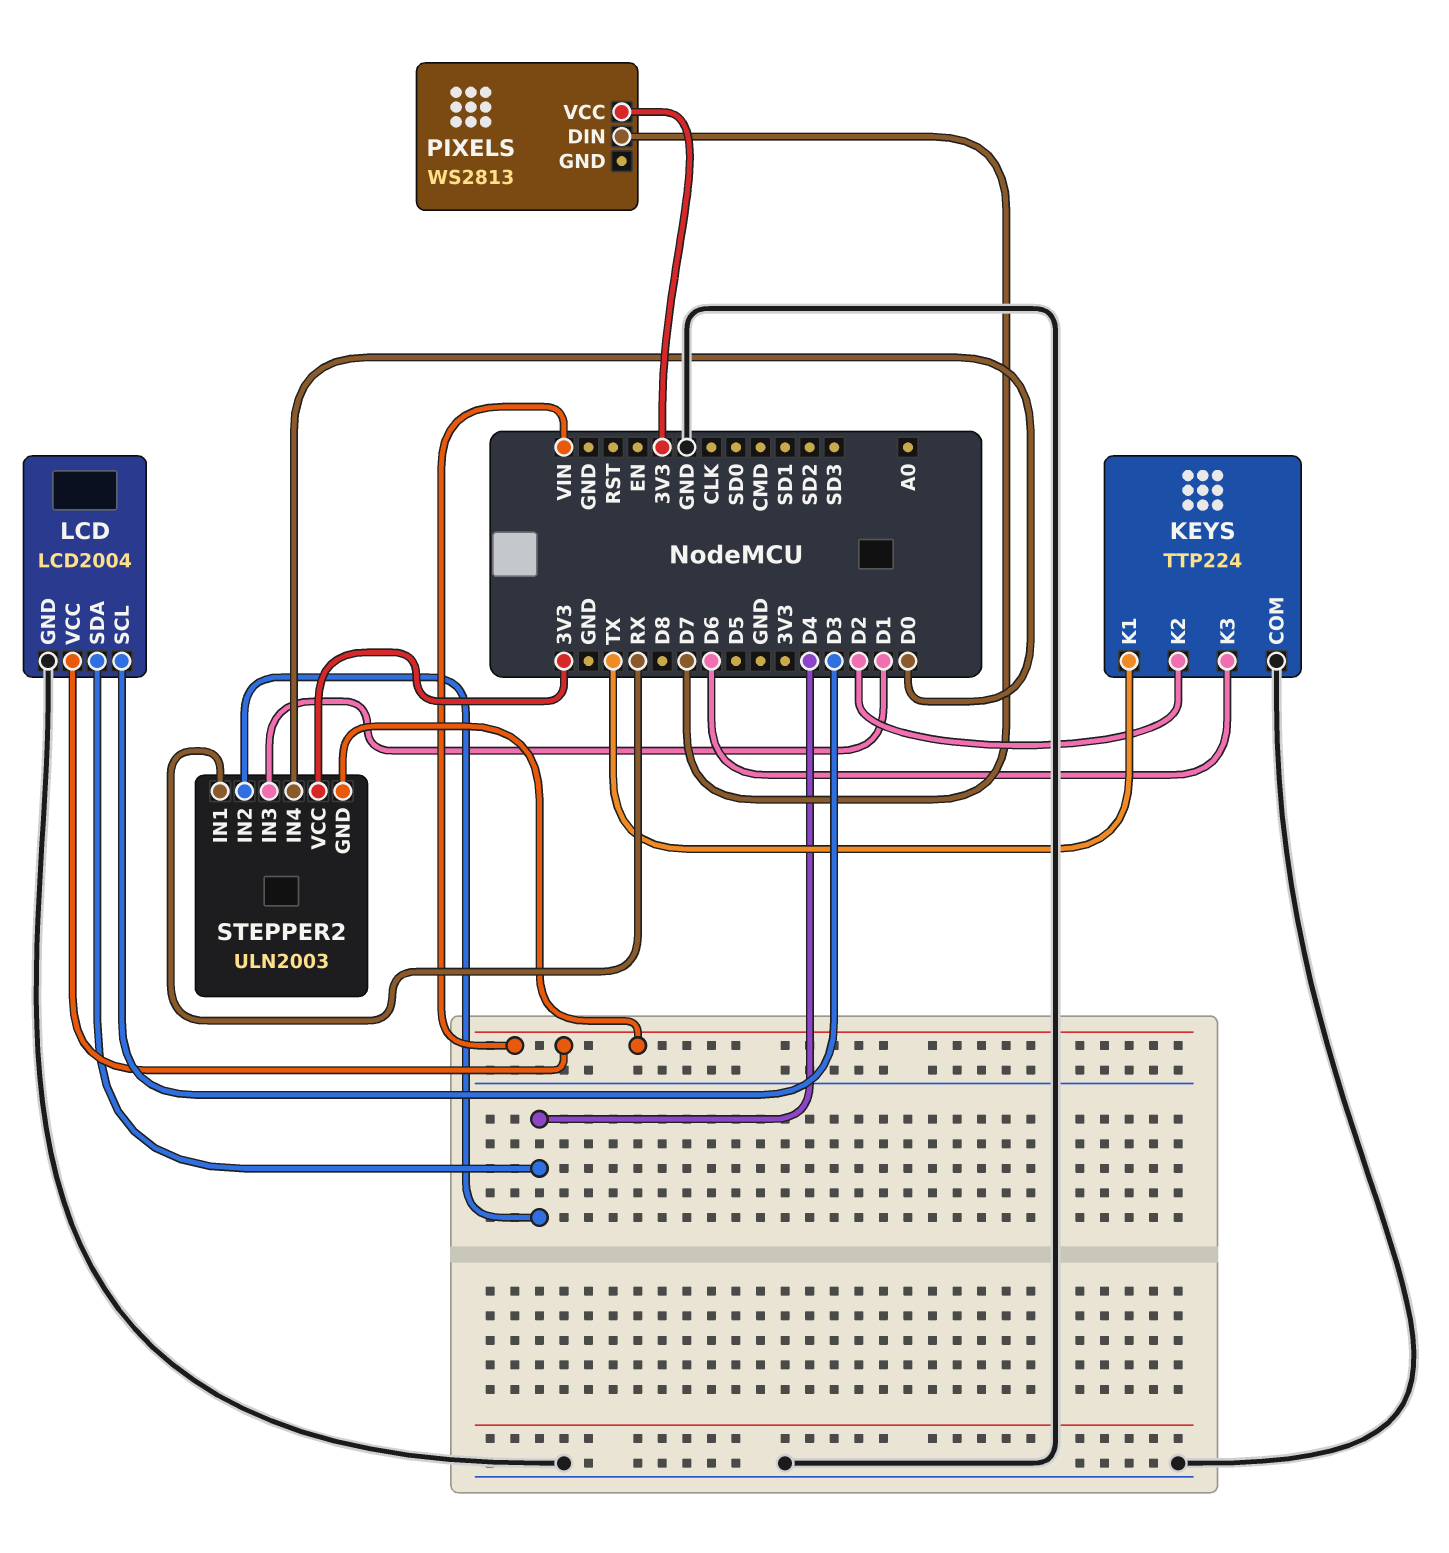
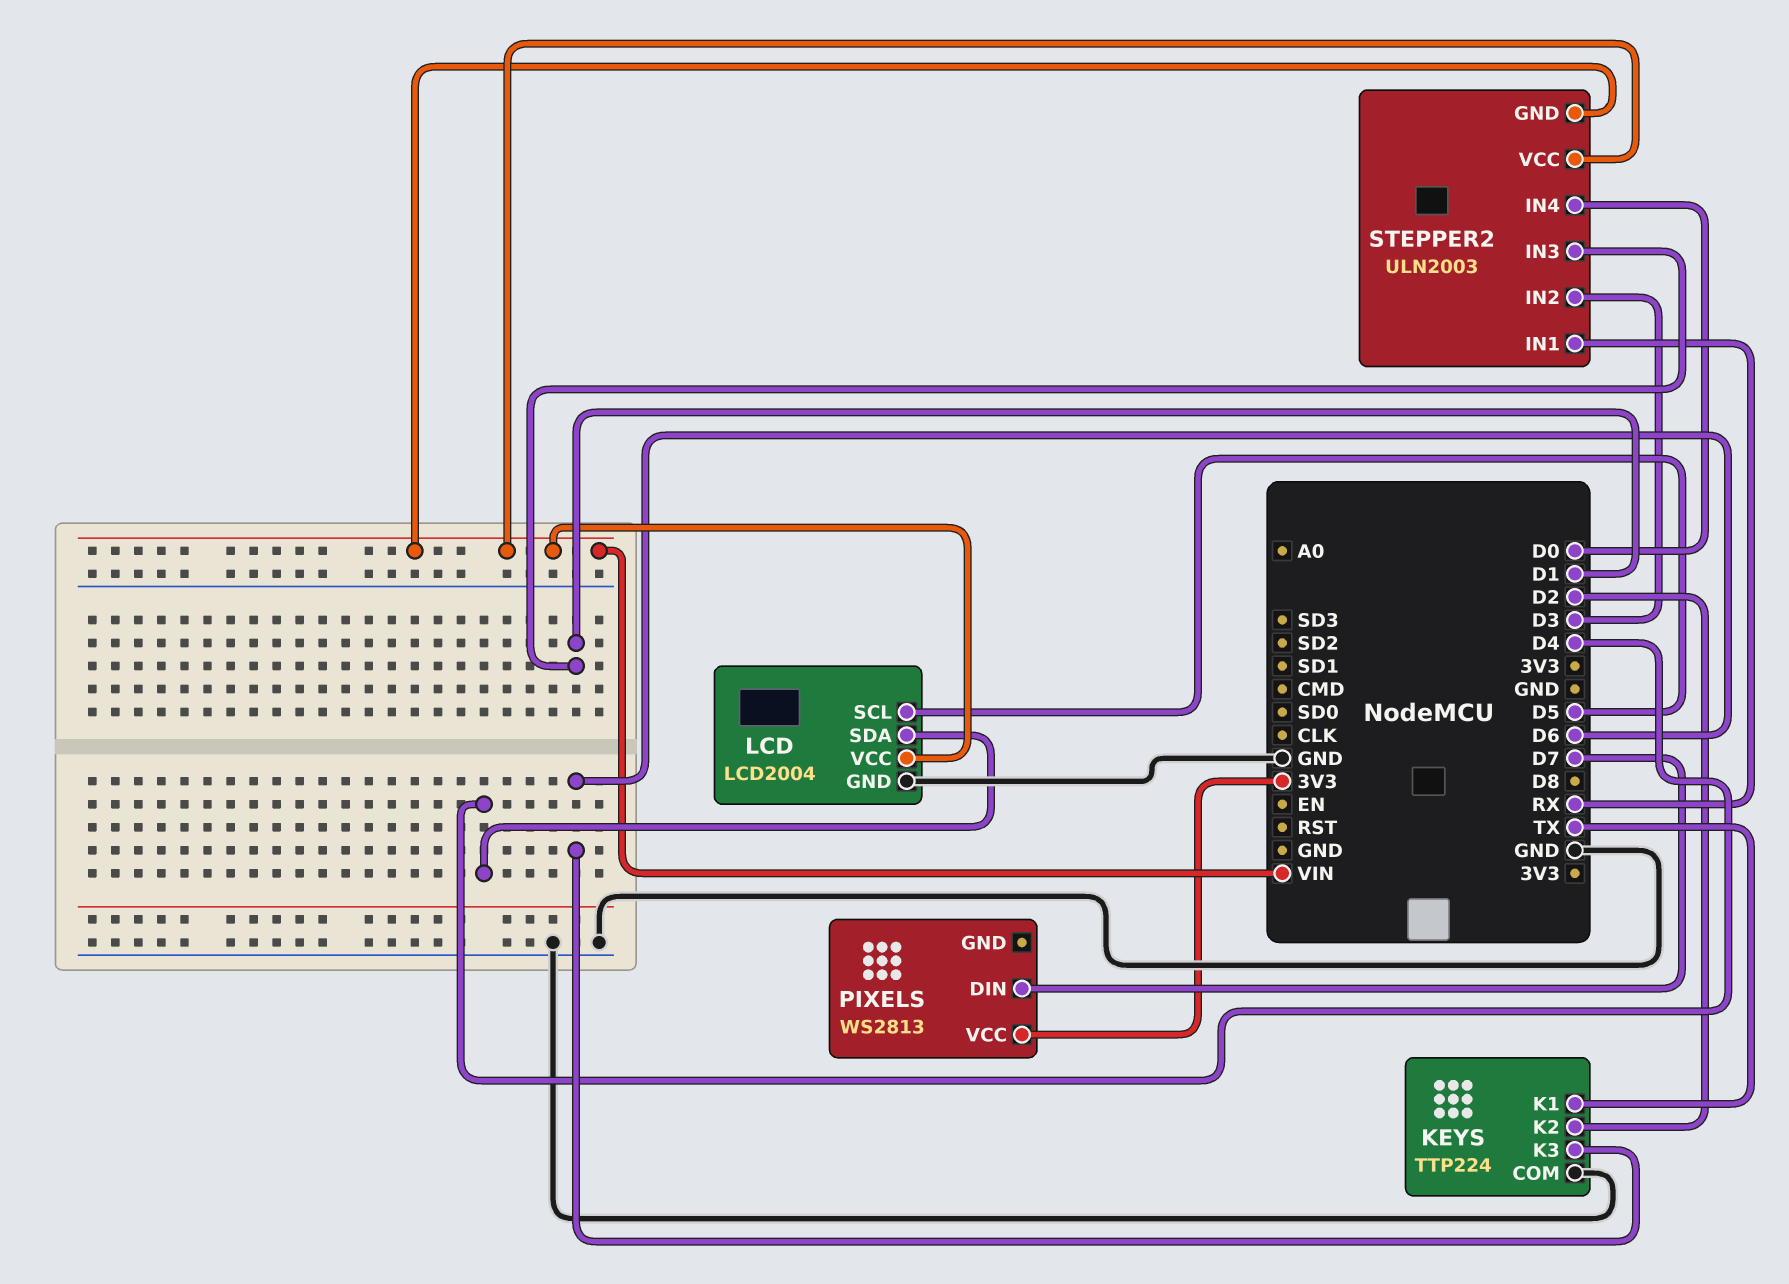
LCD pin SCL: D3 -> D5
STEPPER2 pin IN2: D4 -> D3
STEPPER2 pin VCC: 3V3 -> VIN

